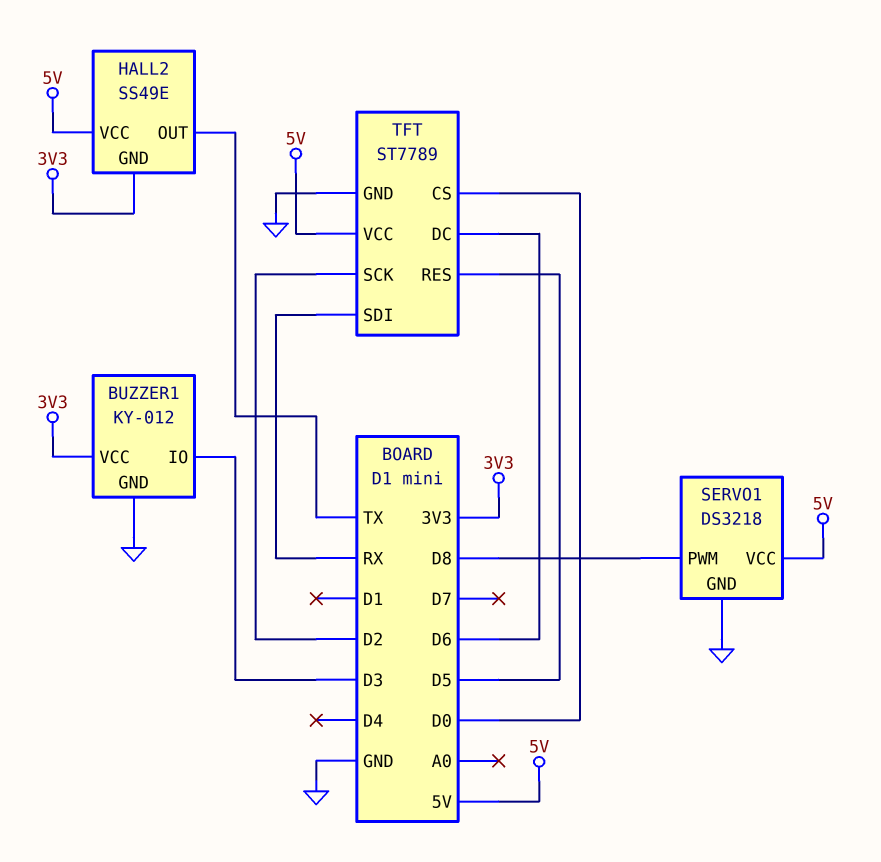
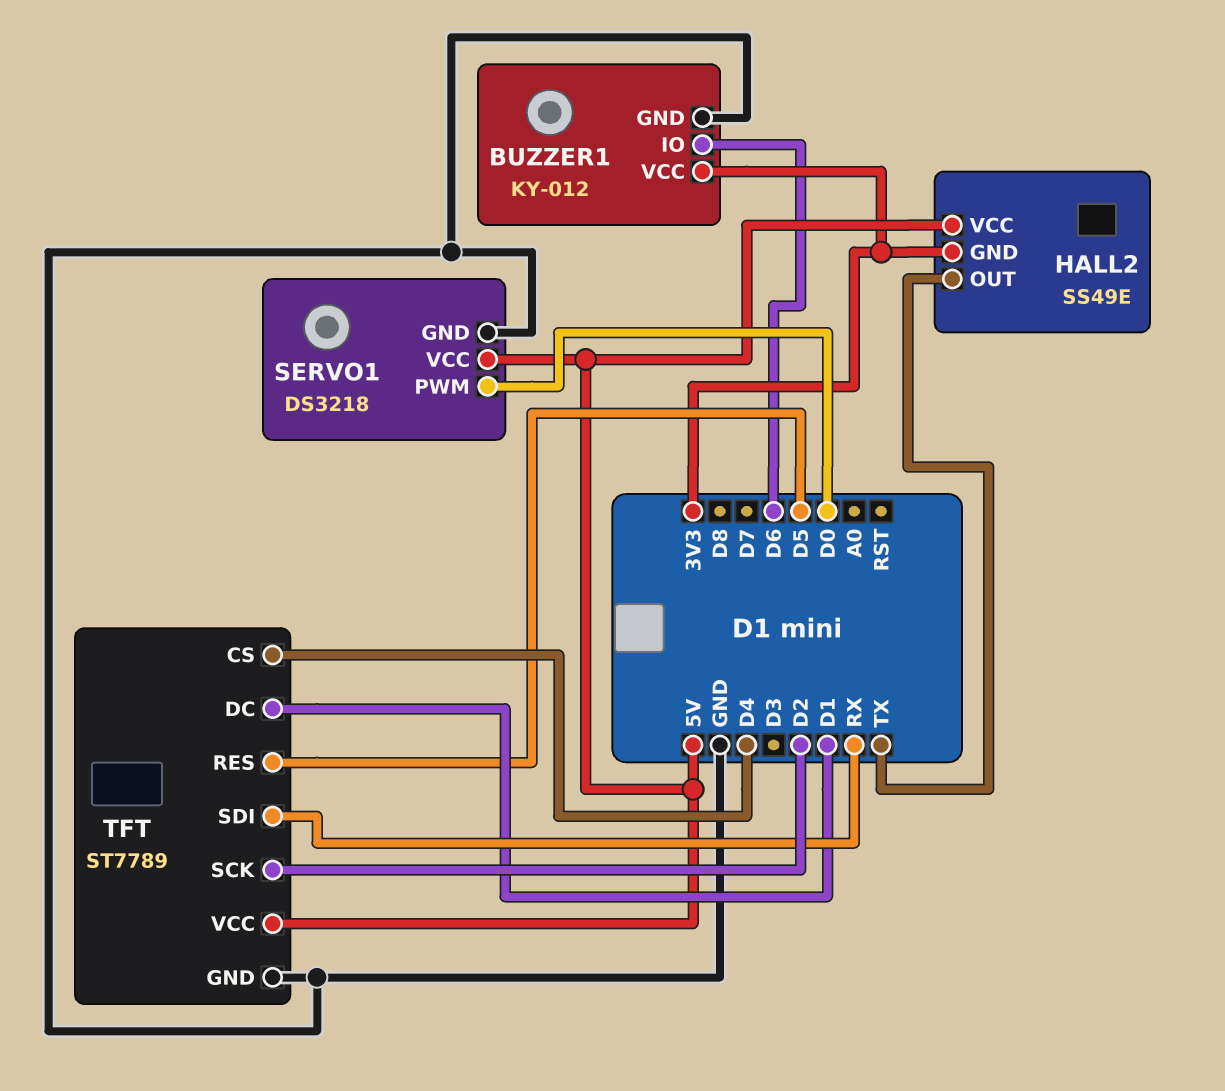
BUZZER1 pin IO: D3 -> D6
SERVO1 pin PWM: D8 -> D0
TFT pin CS: D0 -> D4
TFT pin DC: D6 -> D1

